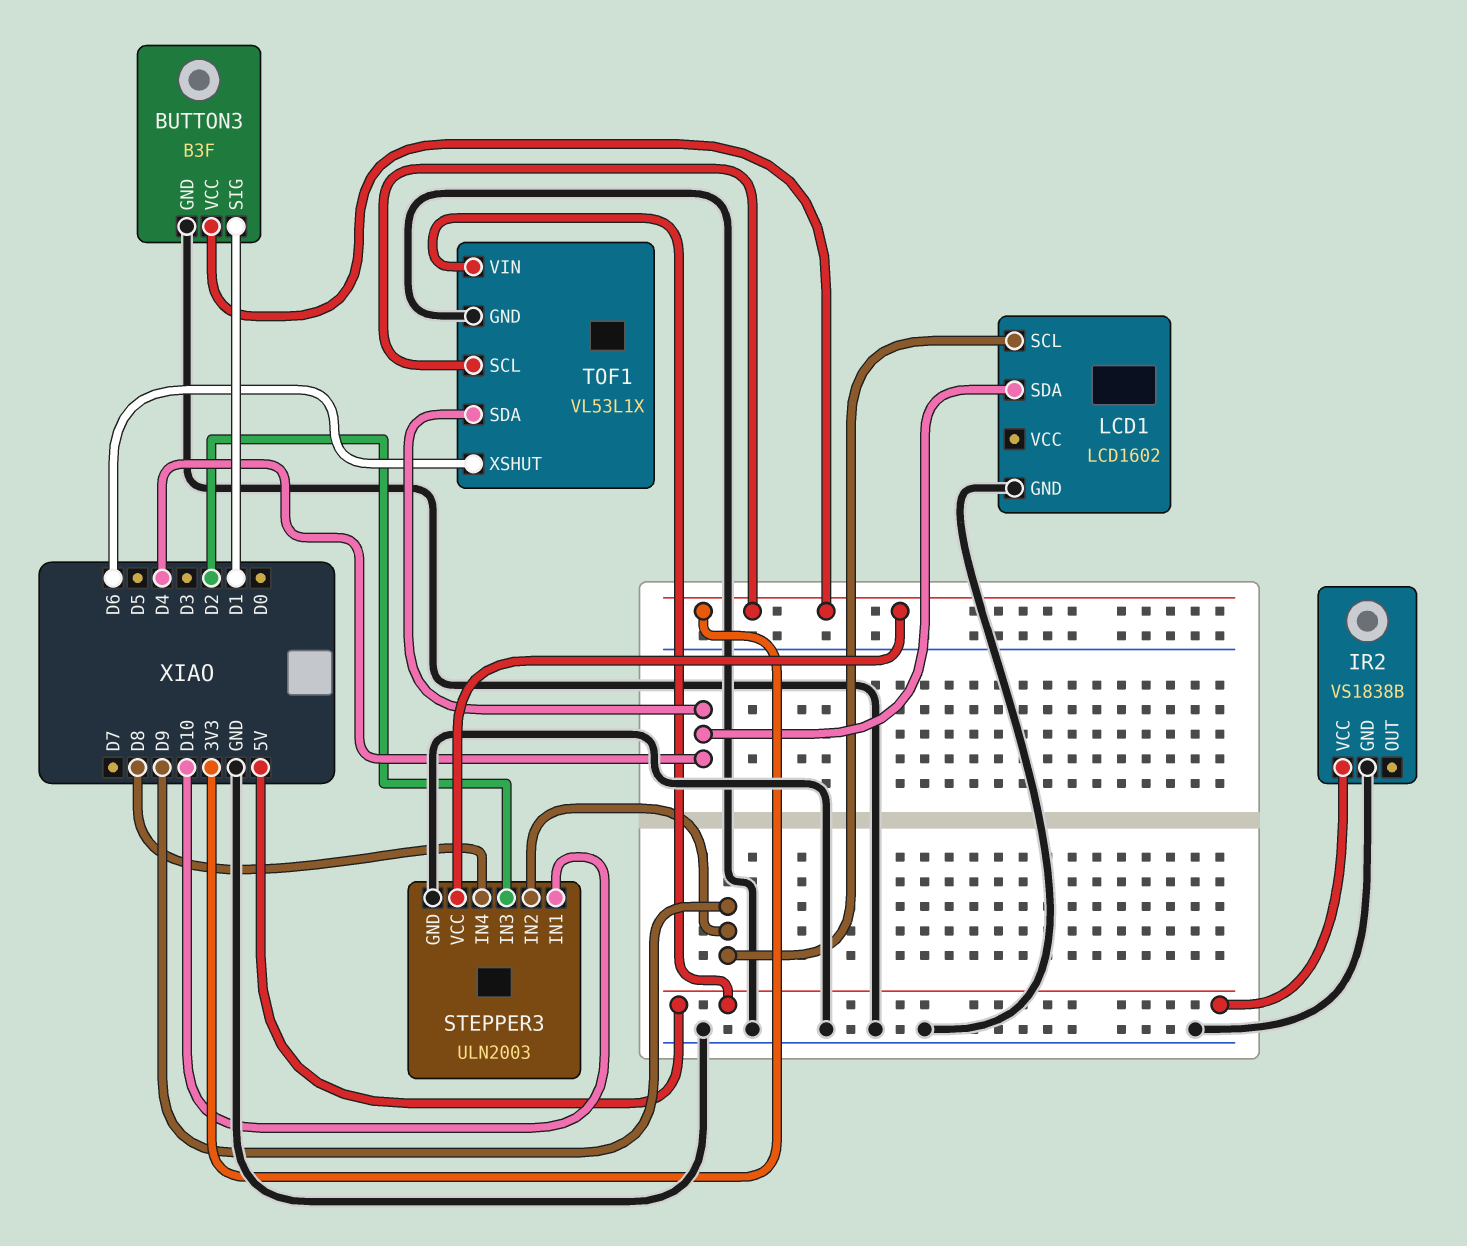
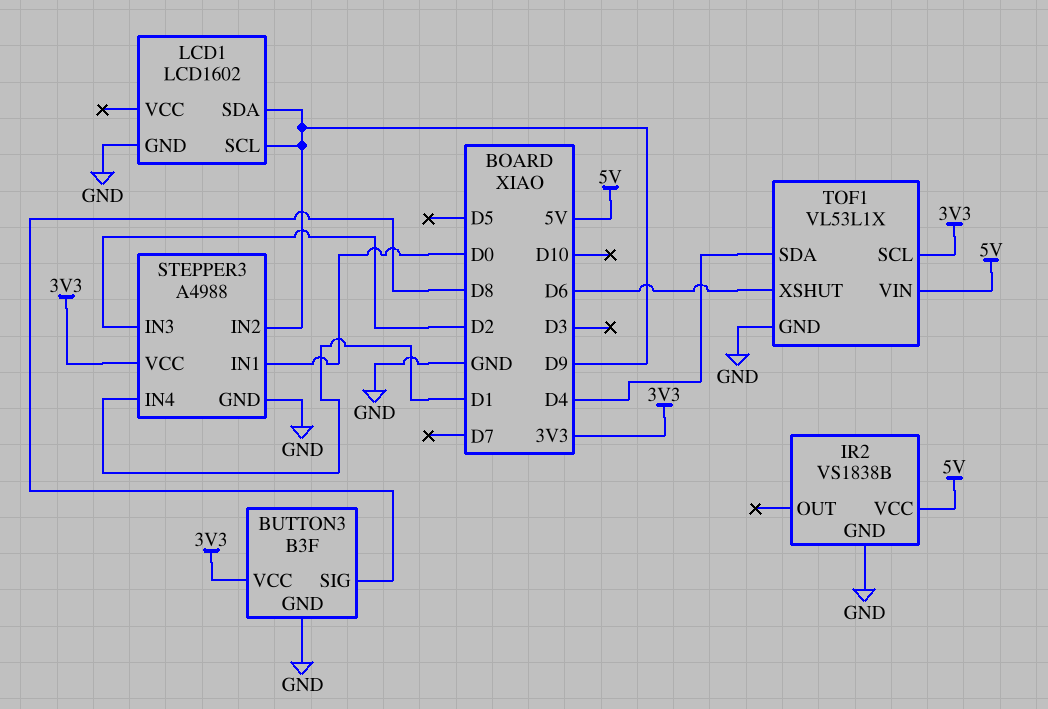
BUTTON3 pin SIG: D1 -> D8
LCD1 pin SDA: D4 -> D9
STEPPER3: ULN2003 -> A4988
STEPPER3 pin IN1: D10 -> D0
STEPPER3 pin IN4: D8 -> D1

